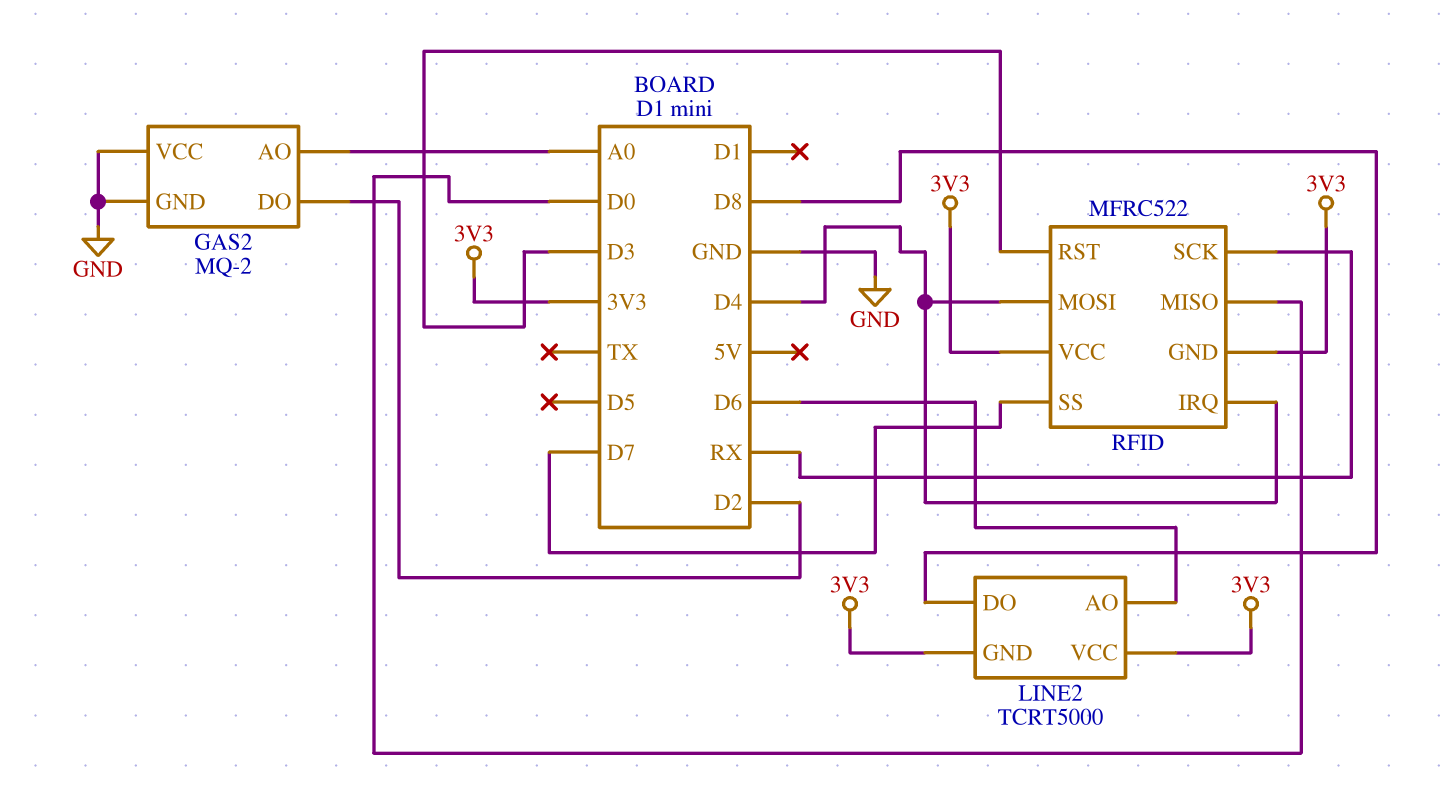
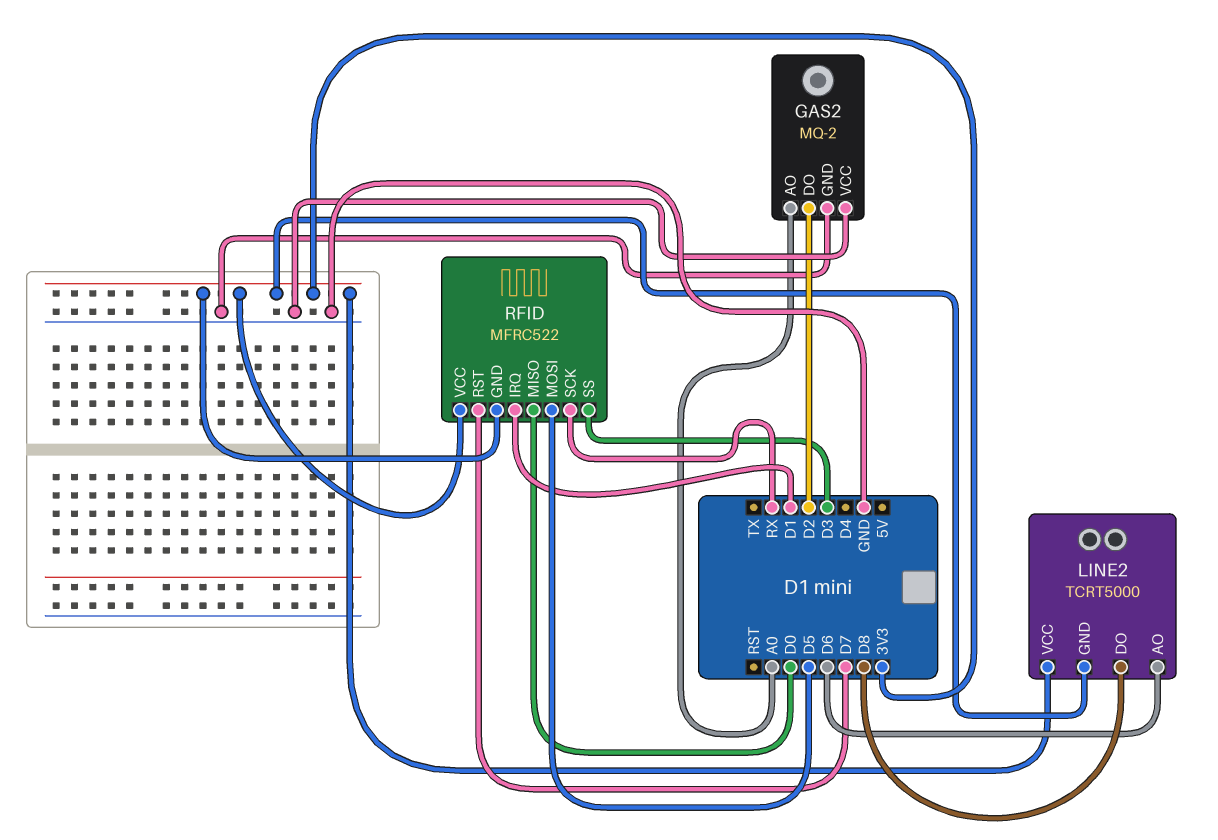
RFID pin IRQ: D4 -> D1
RFID pin MOSI: D4 -> D5
RFID pin RST: D3 -> D7
RFID pin SS: D7 -> D3

